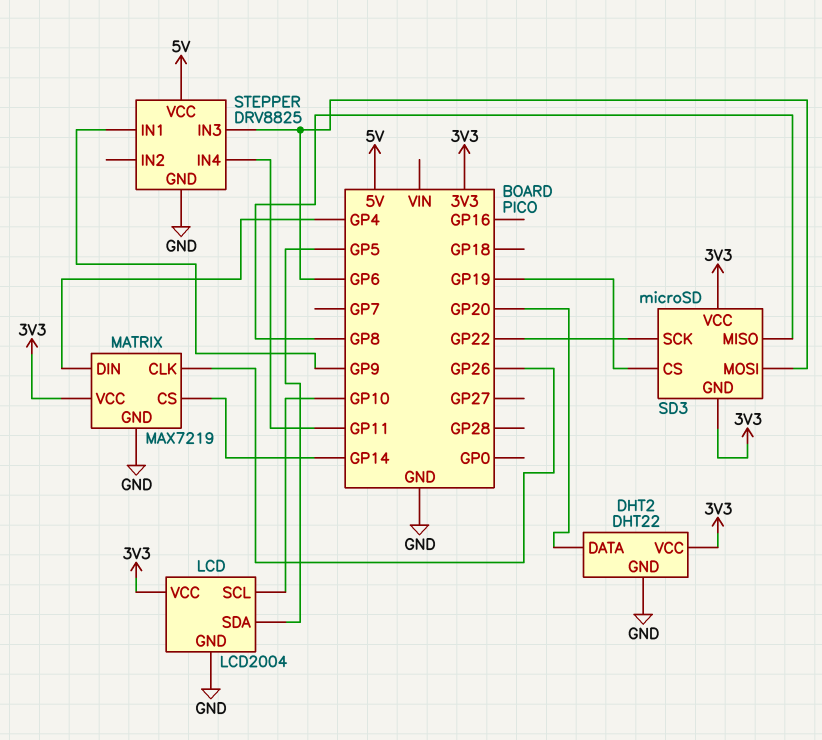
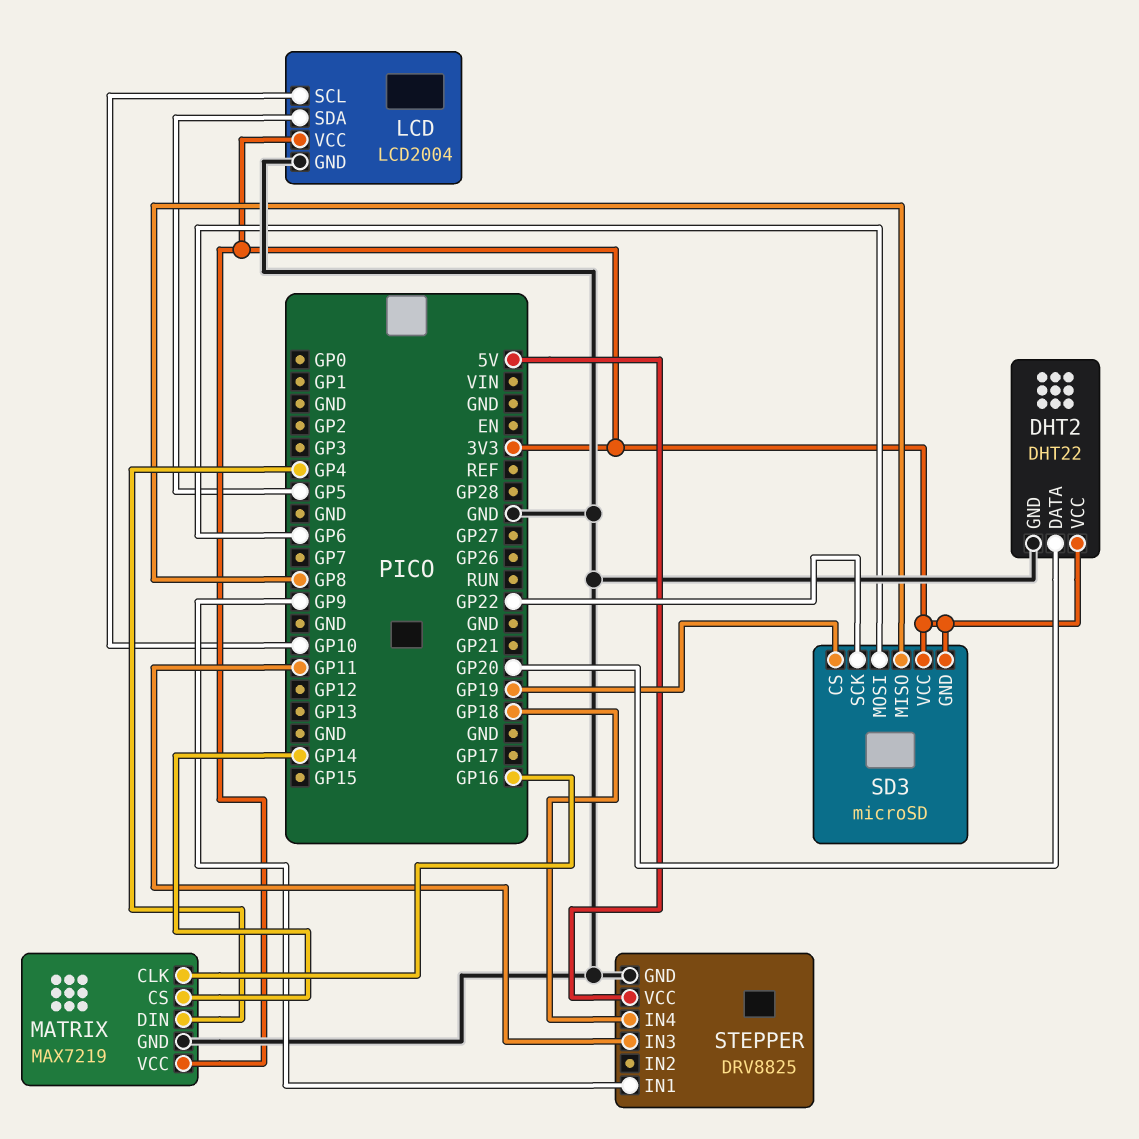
MATRIX pin CLK: GP26 -> GP16
STEPPER pin IN3: GP6 -> GP11
STEPPER pin IN4: GP11 -> GP18

